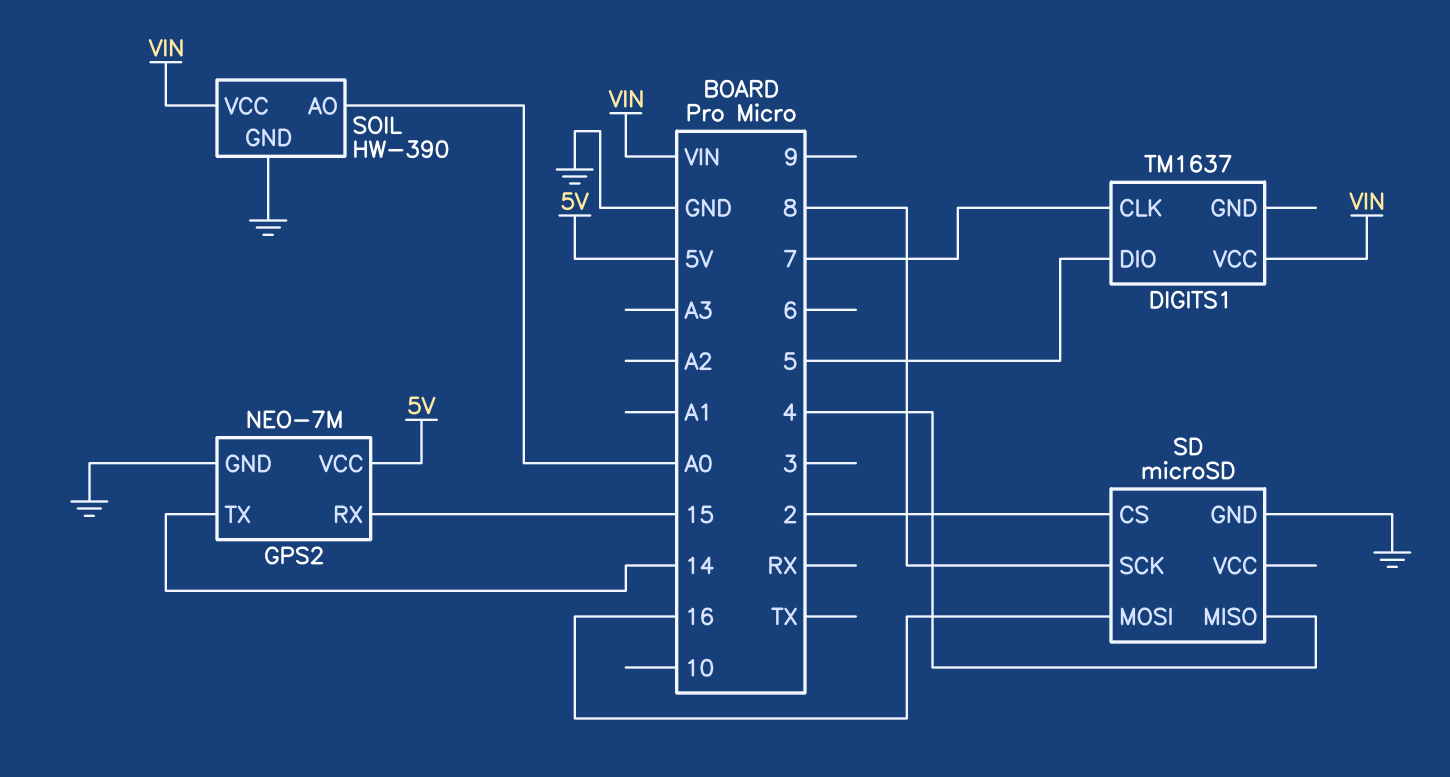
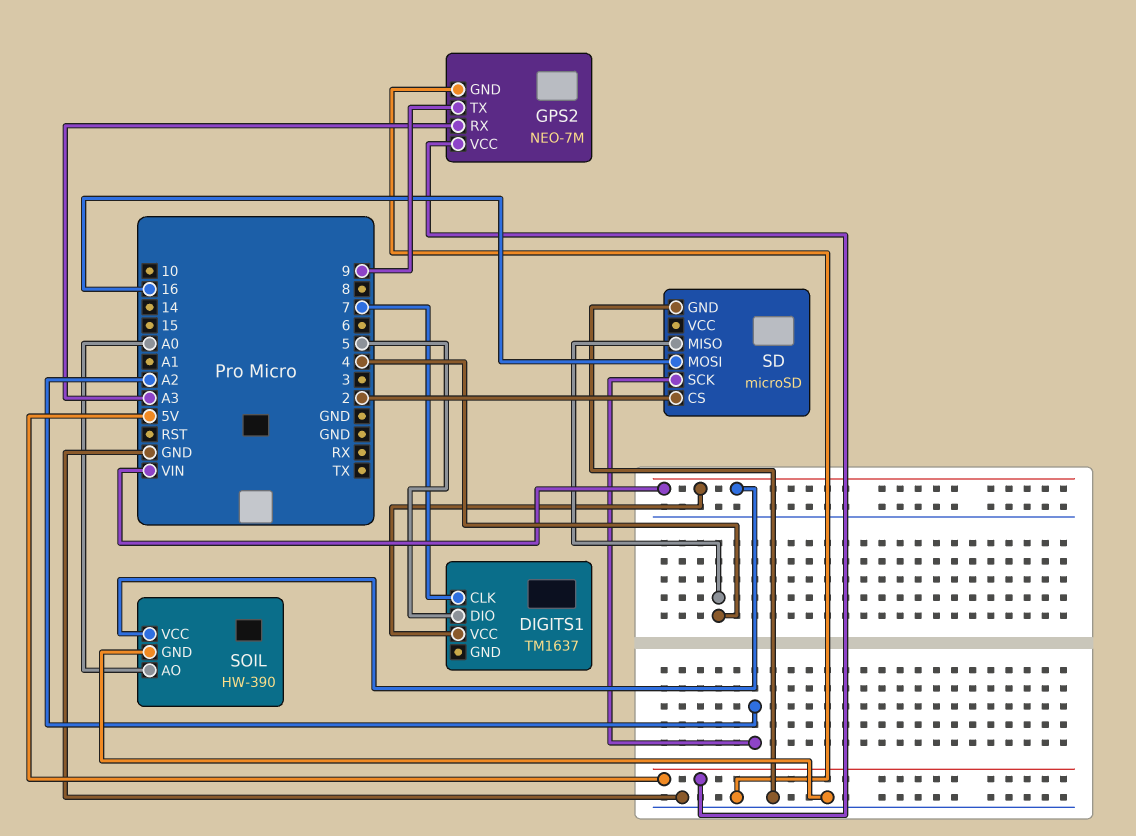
GPS2 pin RX: 15 -> A3
GPS2 pin TX: 14 -> 9
SD pin SCK: 8 -> A2

